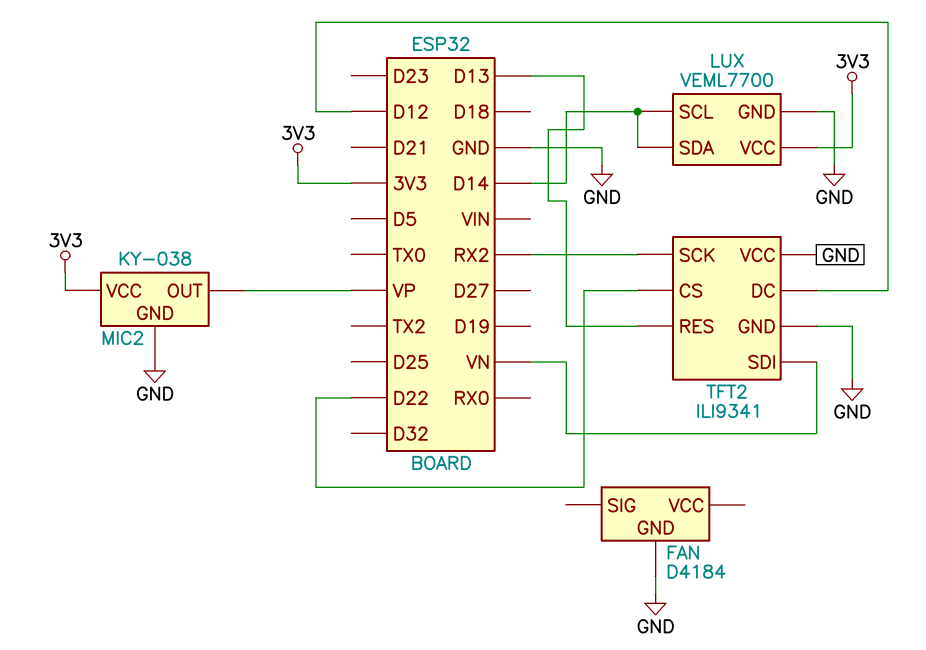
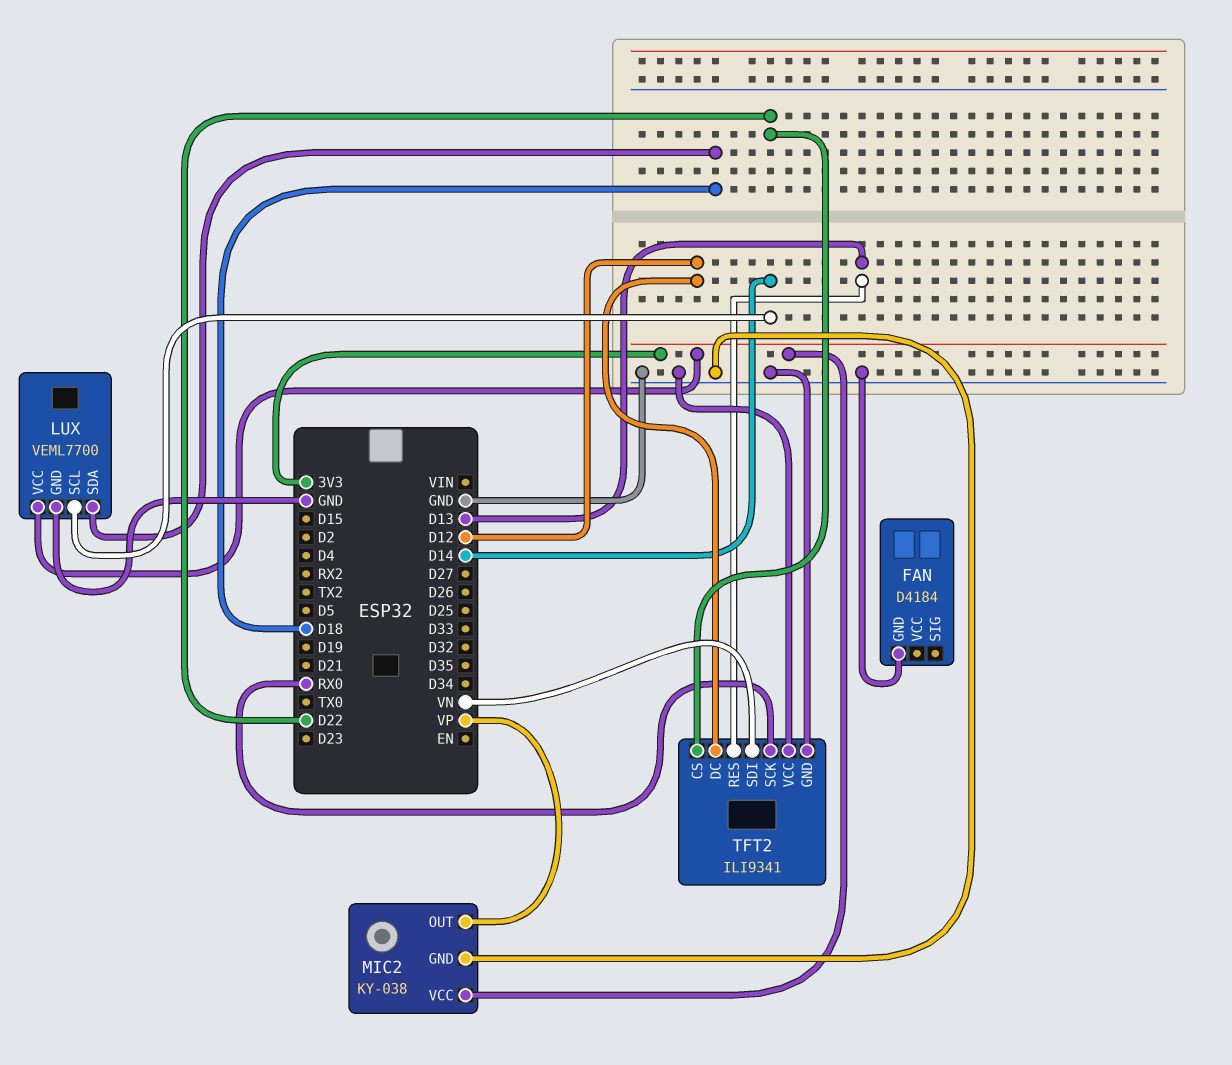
LUX pin SDA: D14 -> D18
TFT2 pin SCK: RX2 -> RX0

